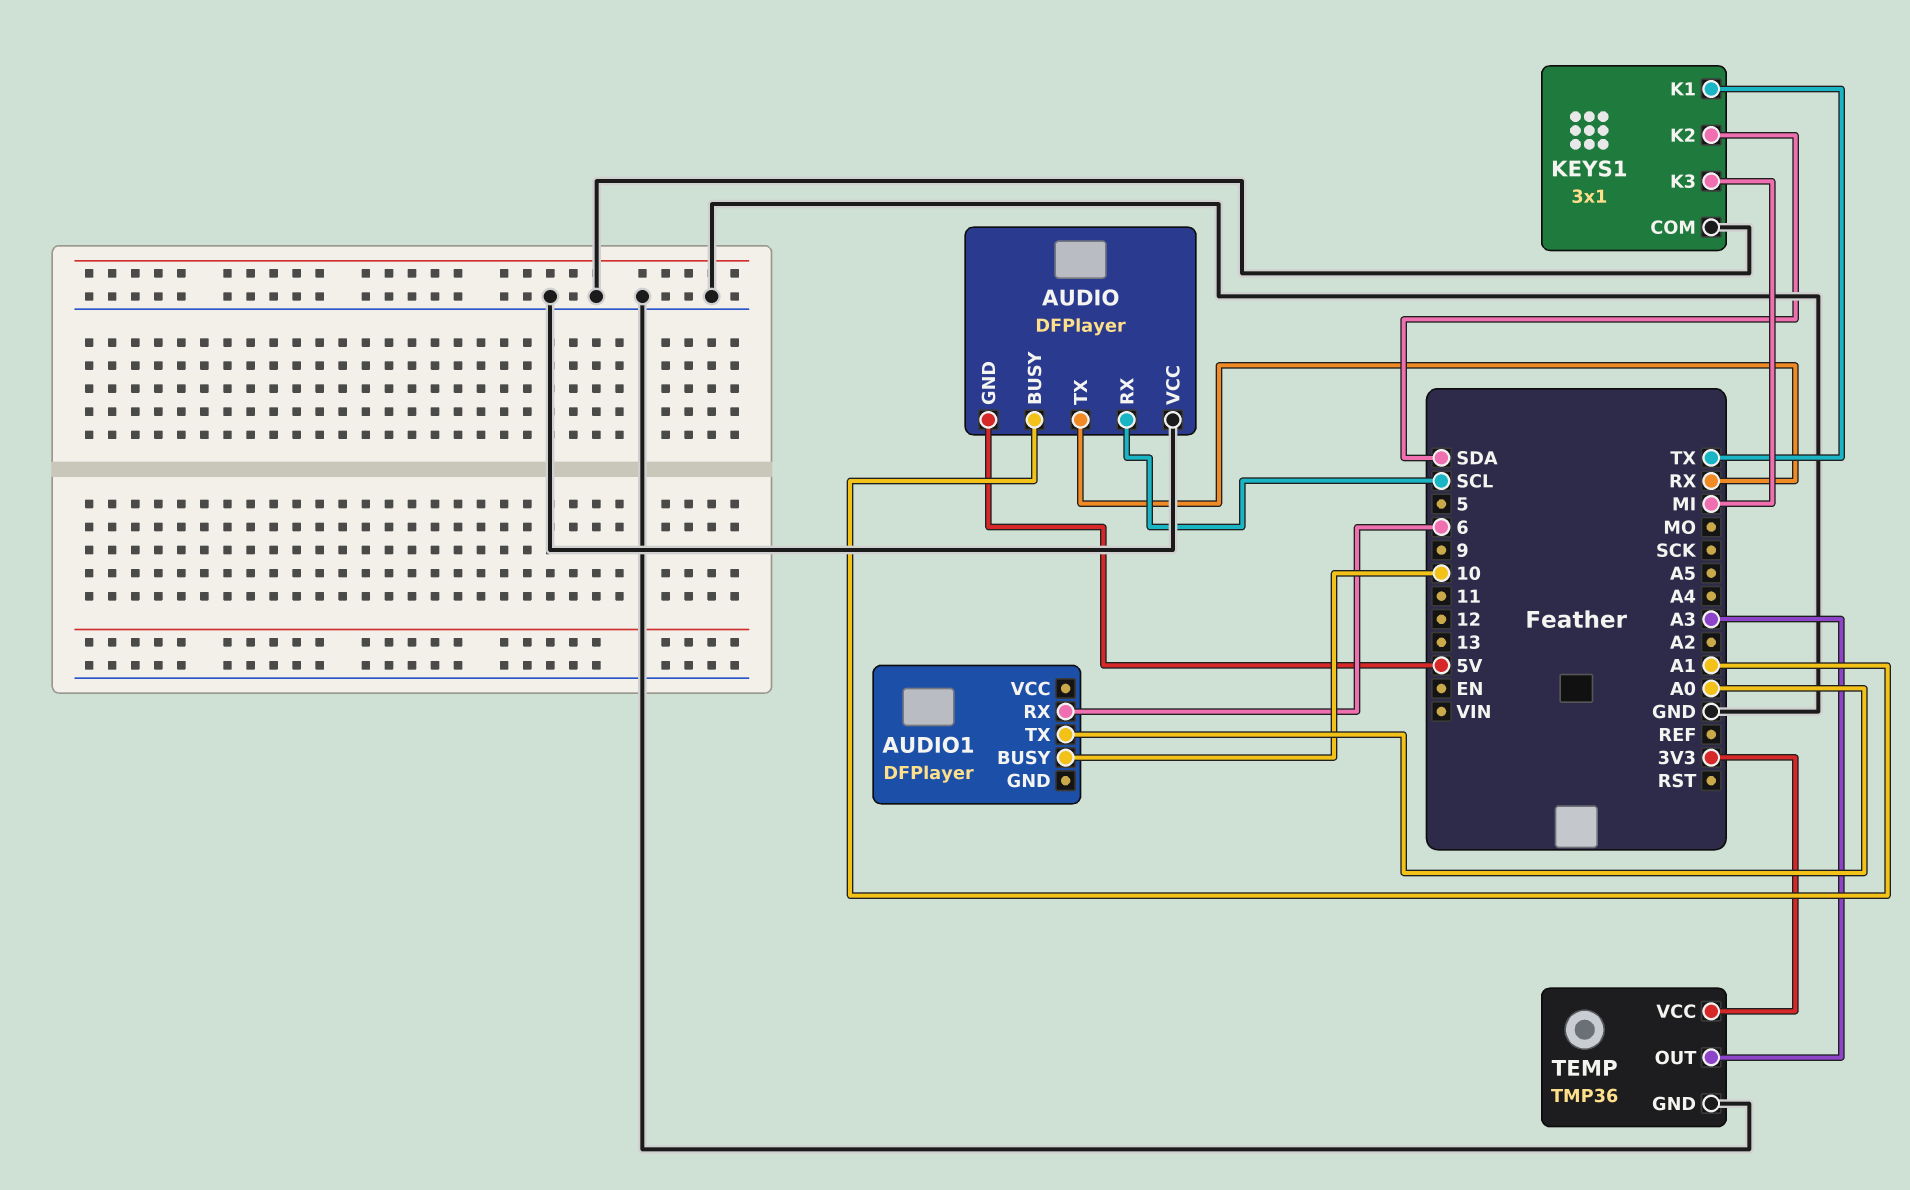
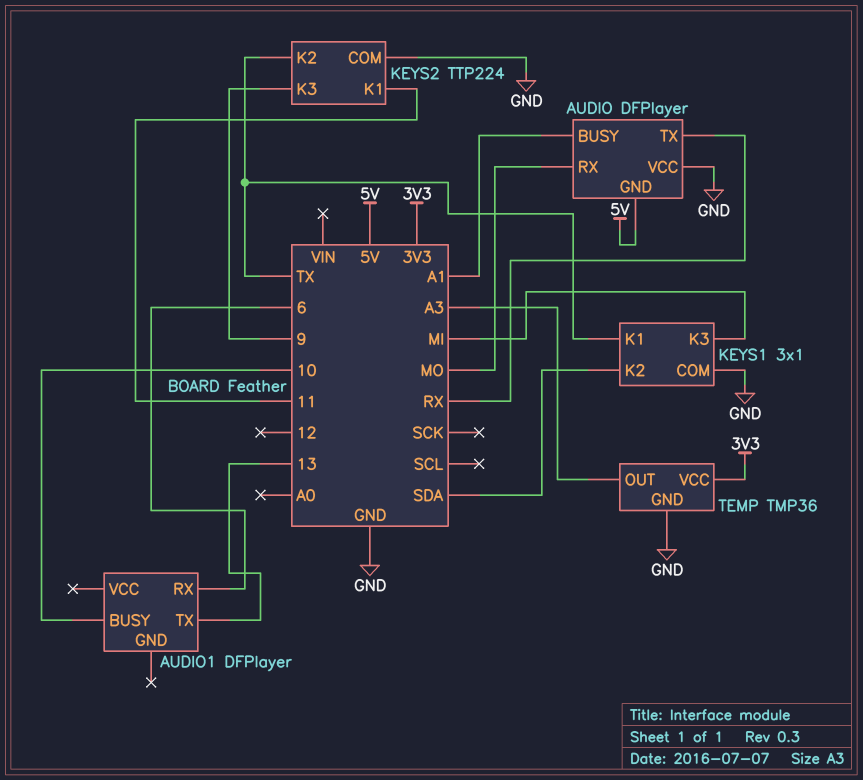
AUDIO pin RX: SCL -> MO
AUDIO1 pin TX: A0 -> 13
KEYS2: none -> TTP224
KEYS2 pin COM: none -> GND
KEYS2 pin K1: none -> 11
KEYS2 pin K2: none -> TX
KEYS2 pin K3: none -> 9

